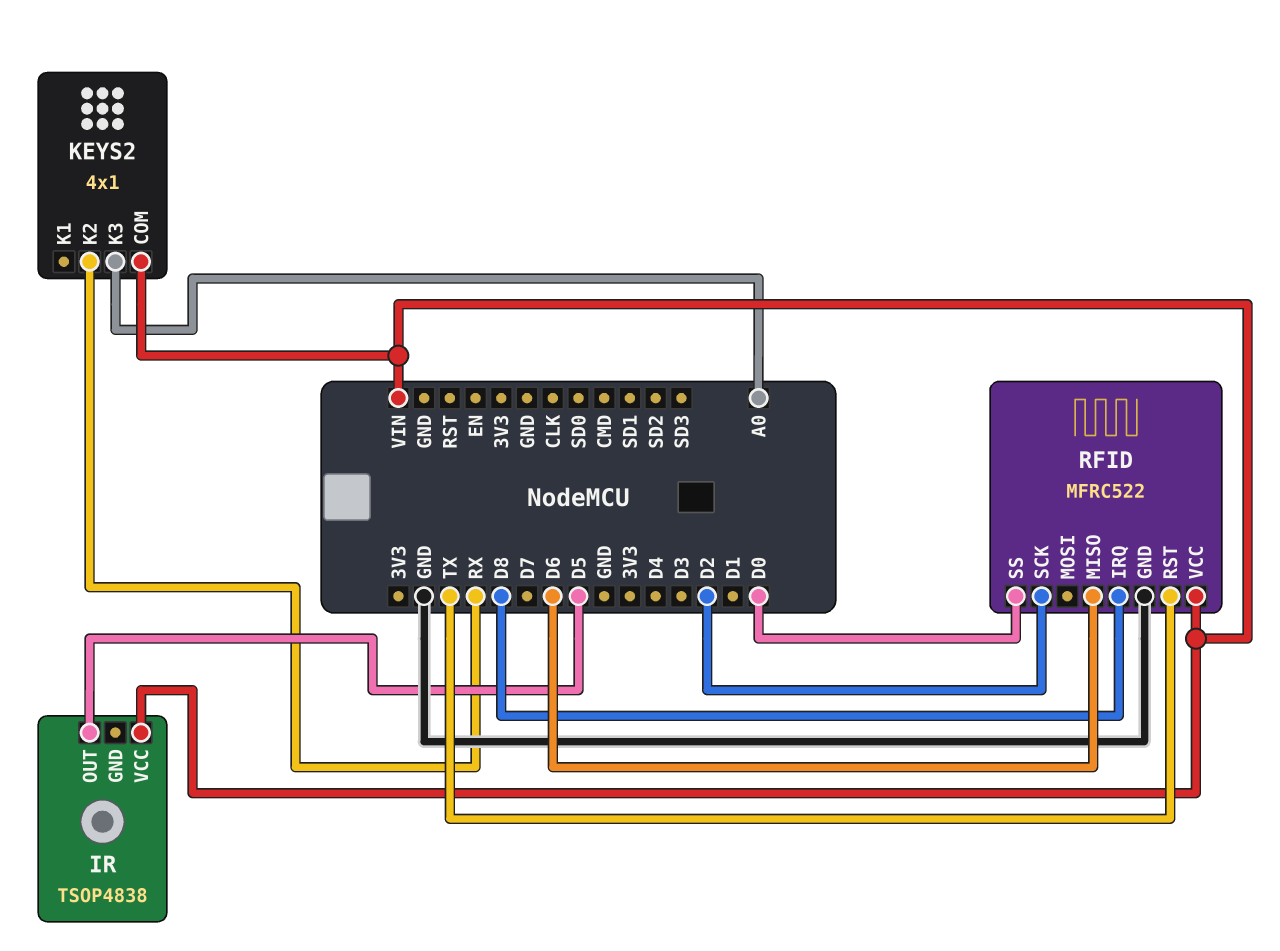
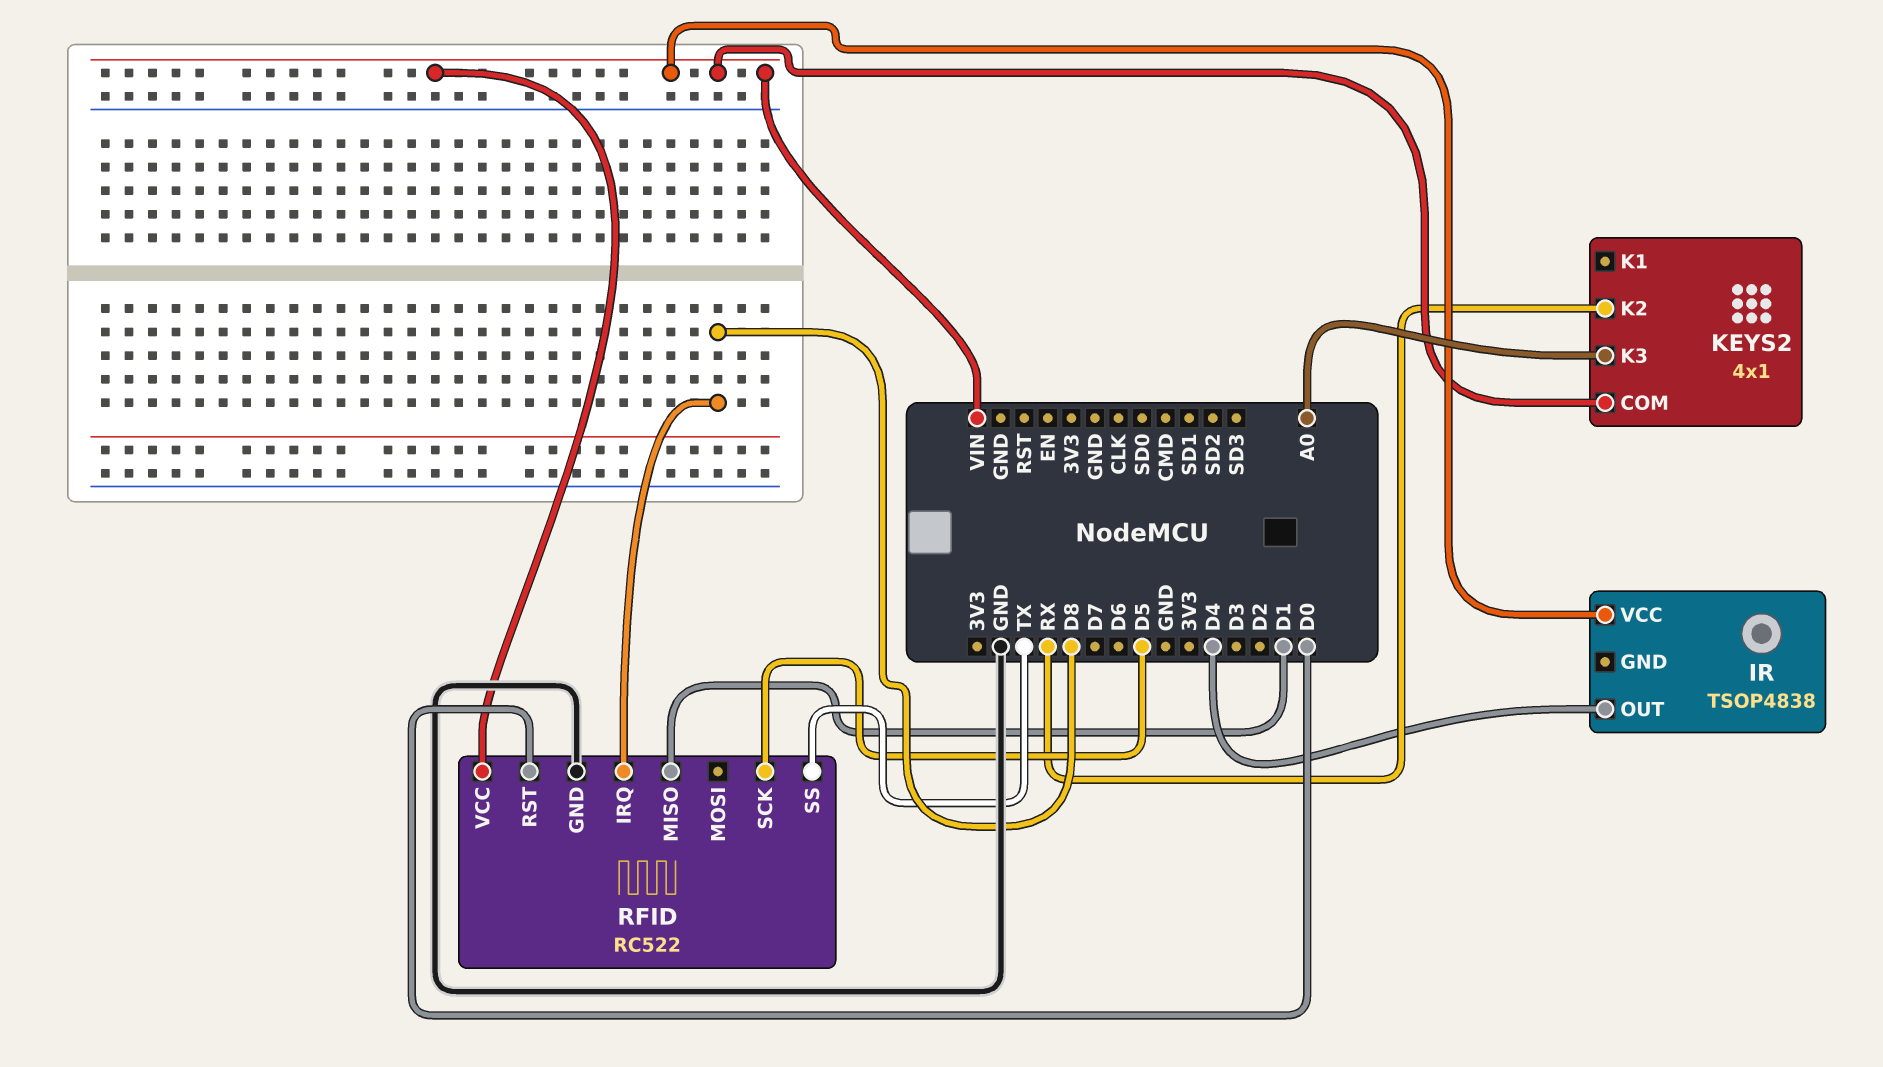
IR pin OUT: D5 -> D4
RFID: MFRC522 -> RC522
RFID pin MISO: D6 -> D1
RFID pin RST: TX -> D0
RFID pin SCK: D2 -> D5
RFID pin SS: D0 -> TX

